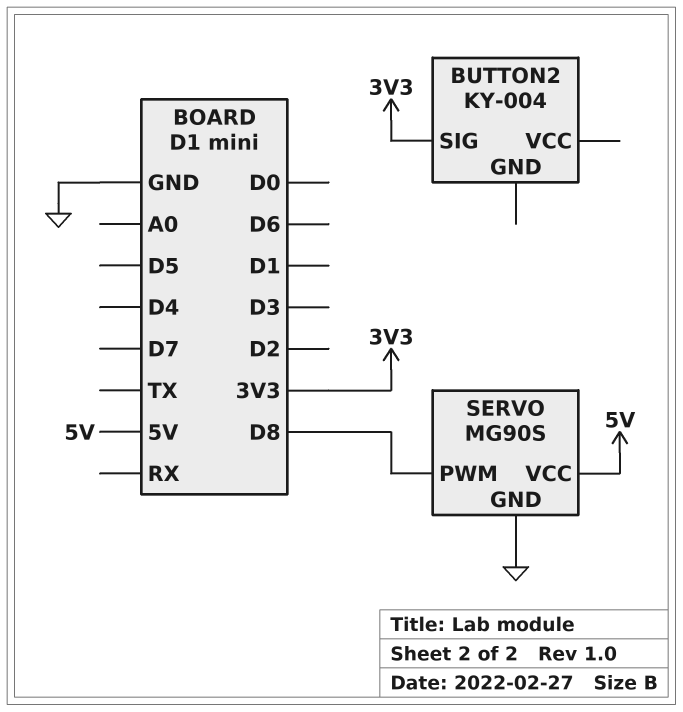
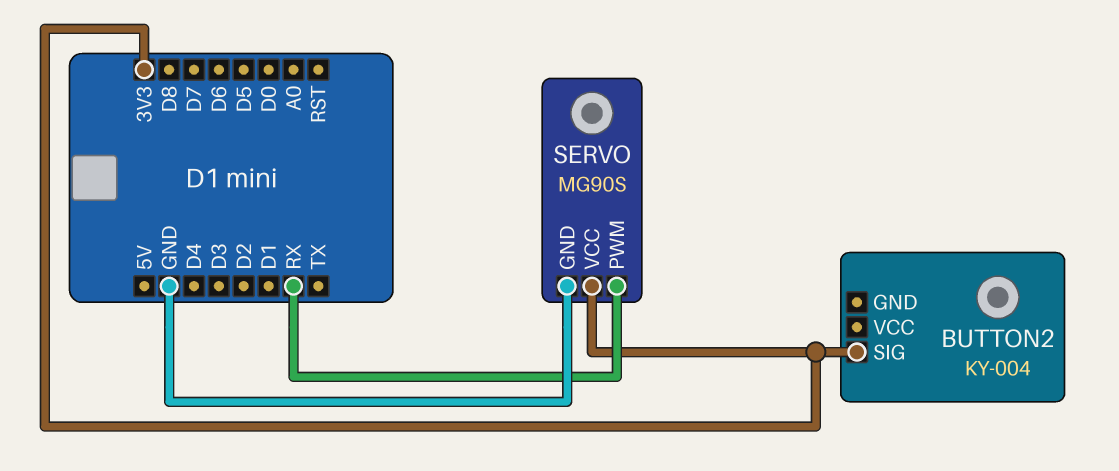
SERVO pin PWM: D8 -> RX
SERVO pin VCC: 5V -> 3V3

